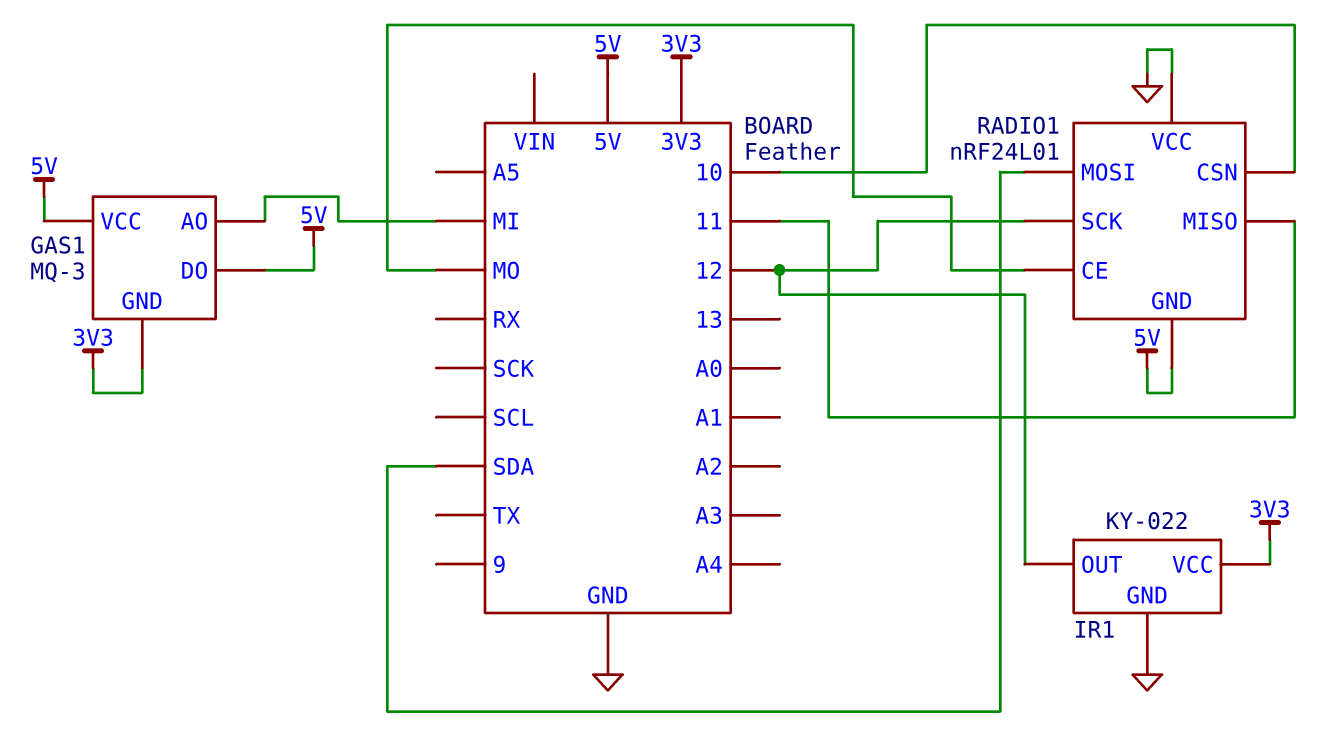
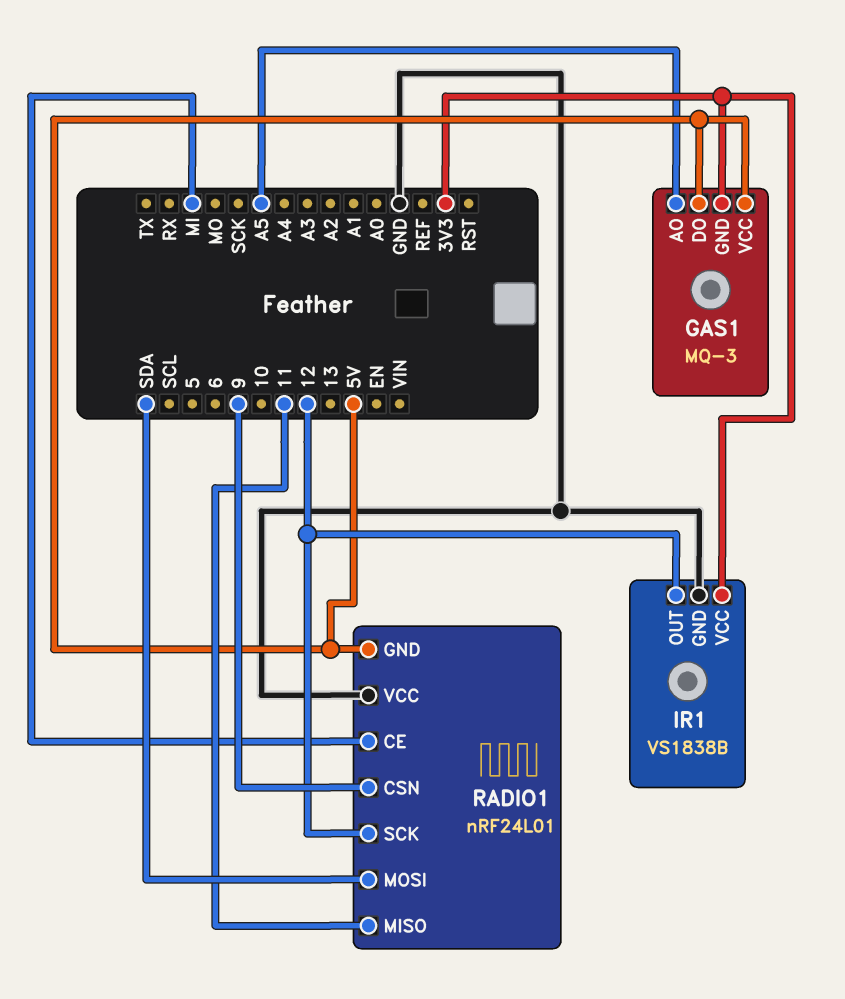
GAS1 pin AO: MI -> A5
IR1: KY-022 -> VS1838B
RADIO1 pin CE: MO -> MI
RADIO1 pin CSN: 10 -> 9

